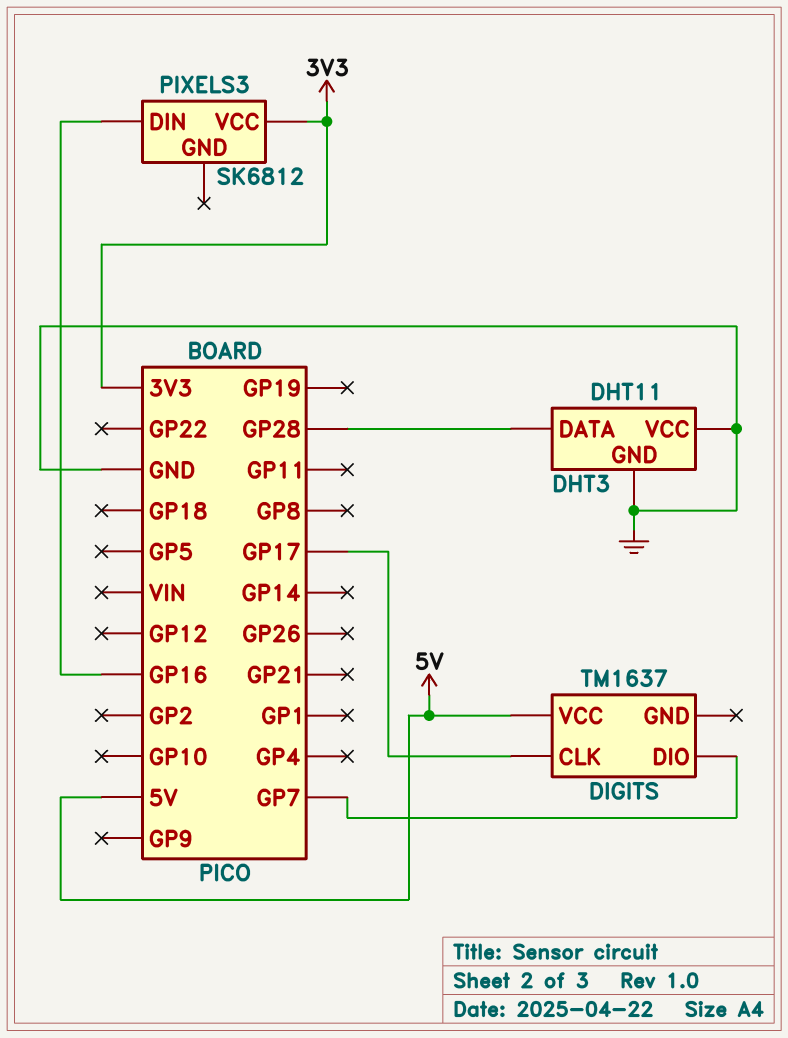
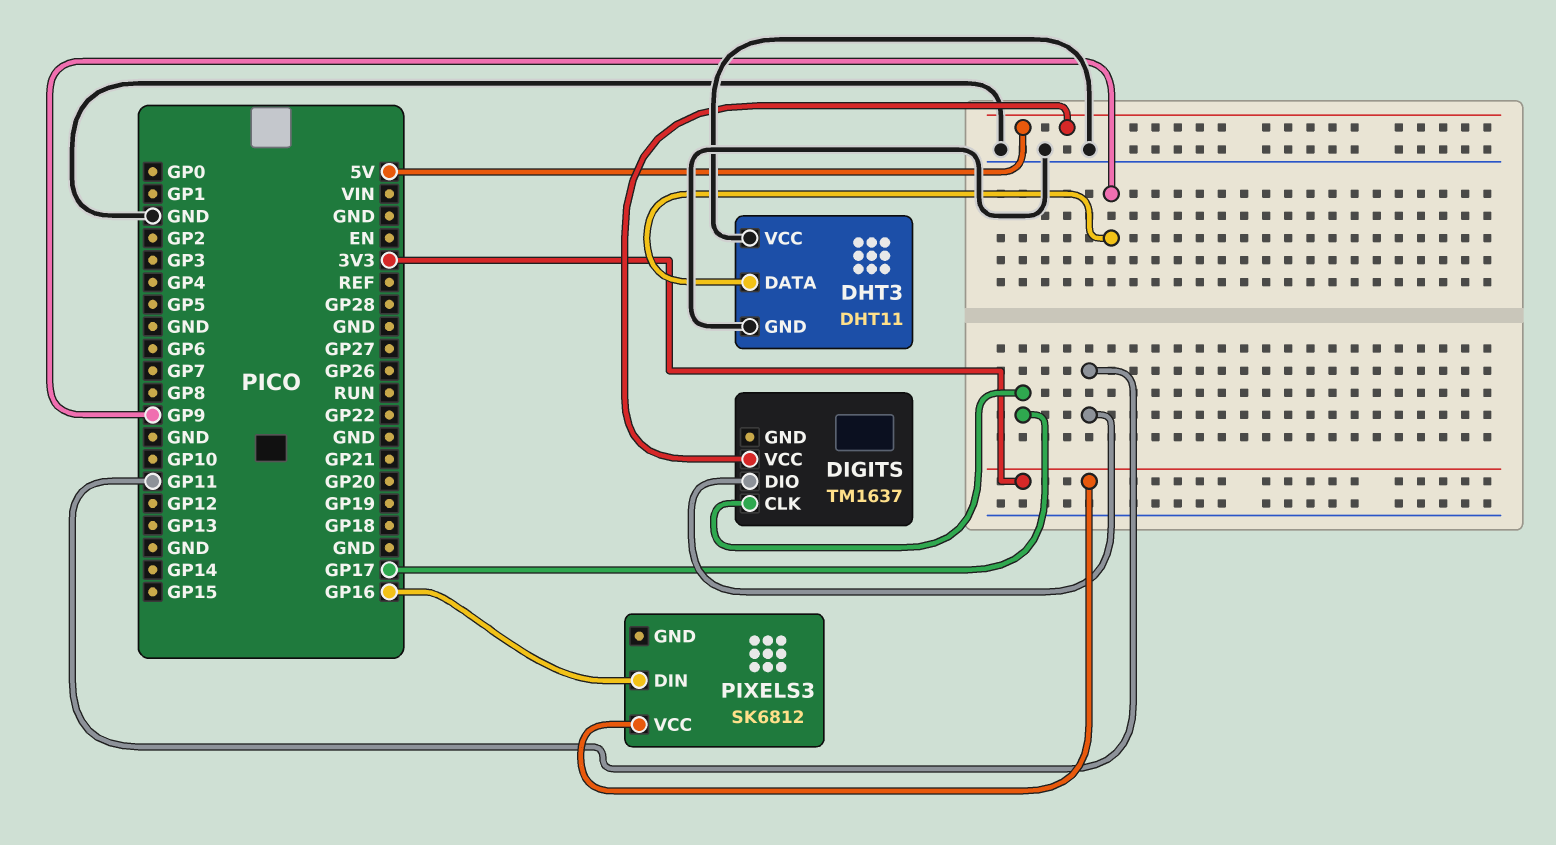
DHT3 pin DATA: GP28 -> GP9
DIGITS pin DIO: GP7 -> GP11

